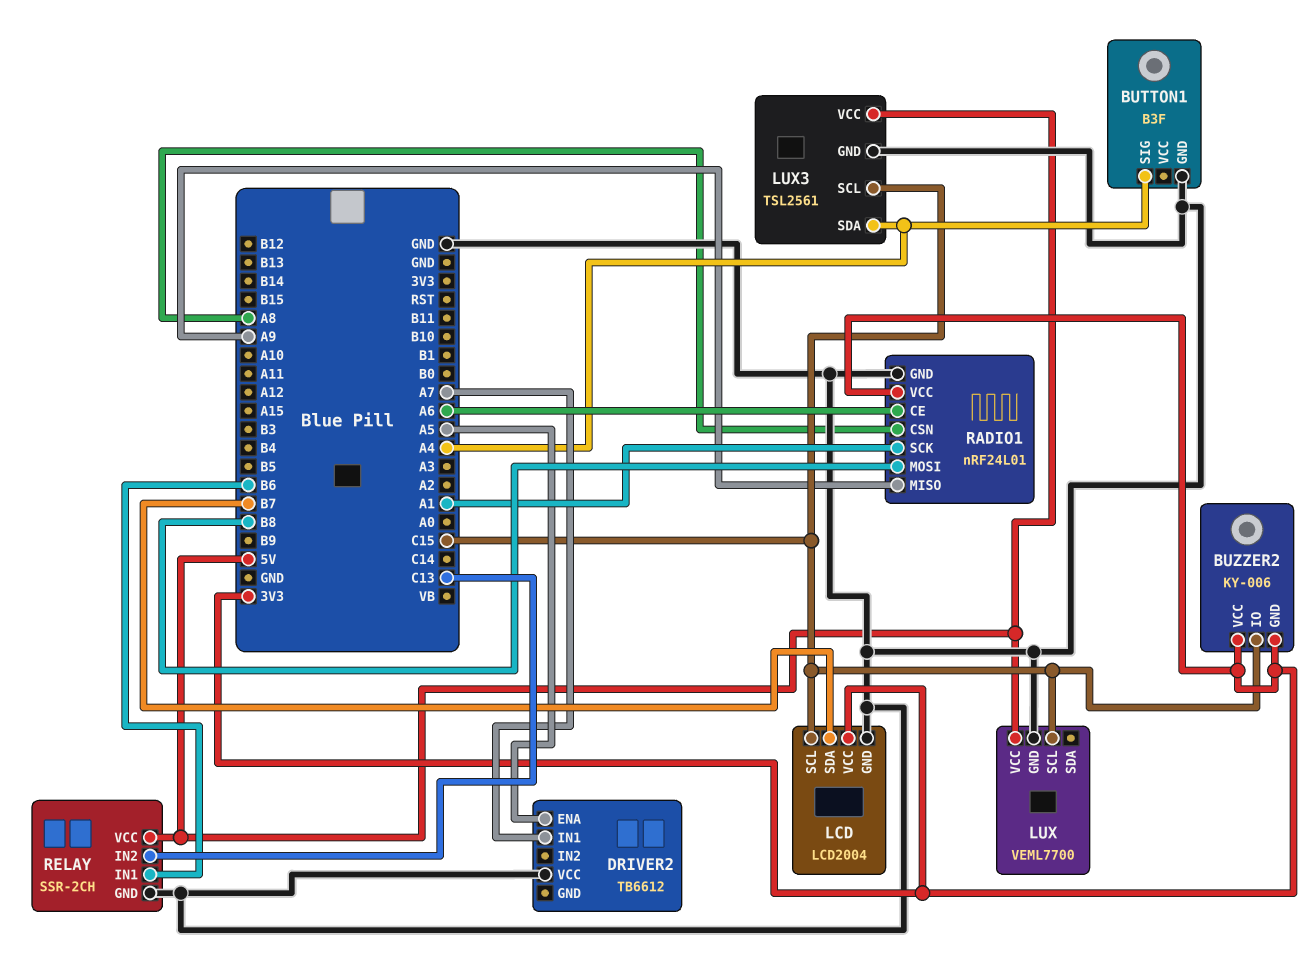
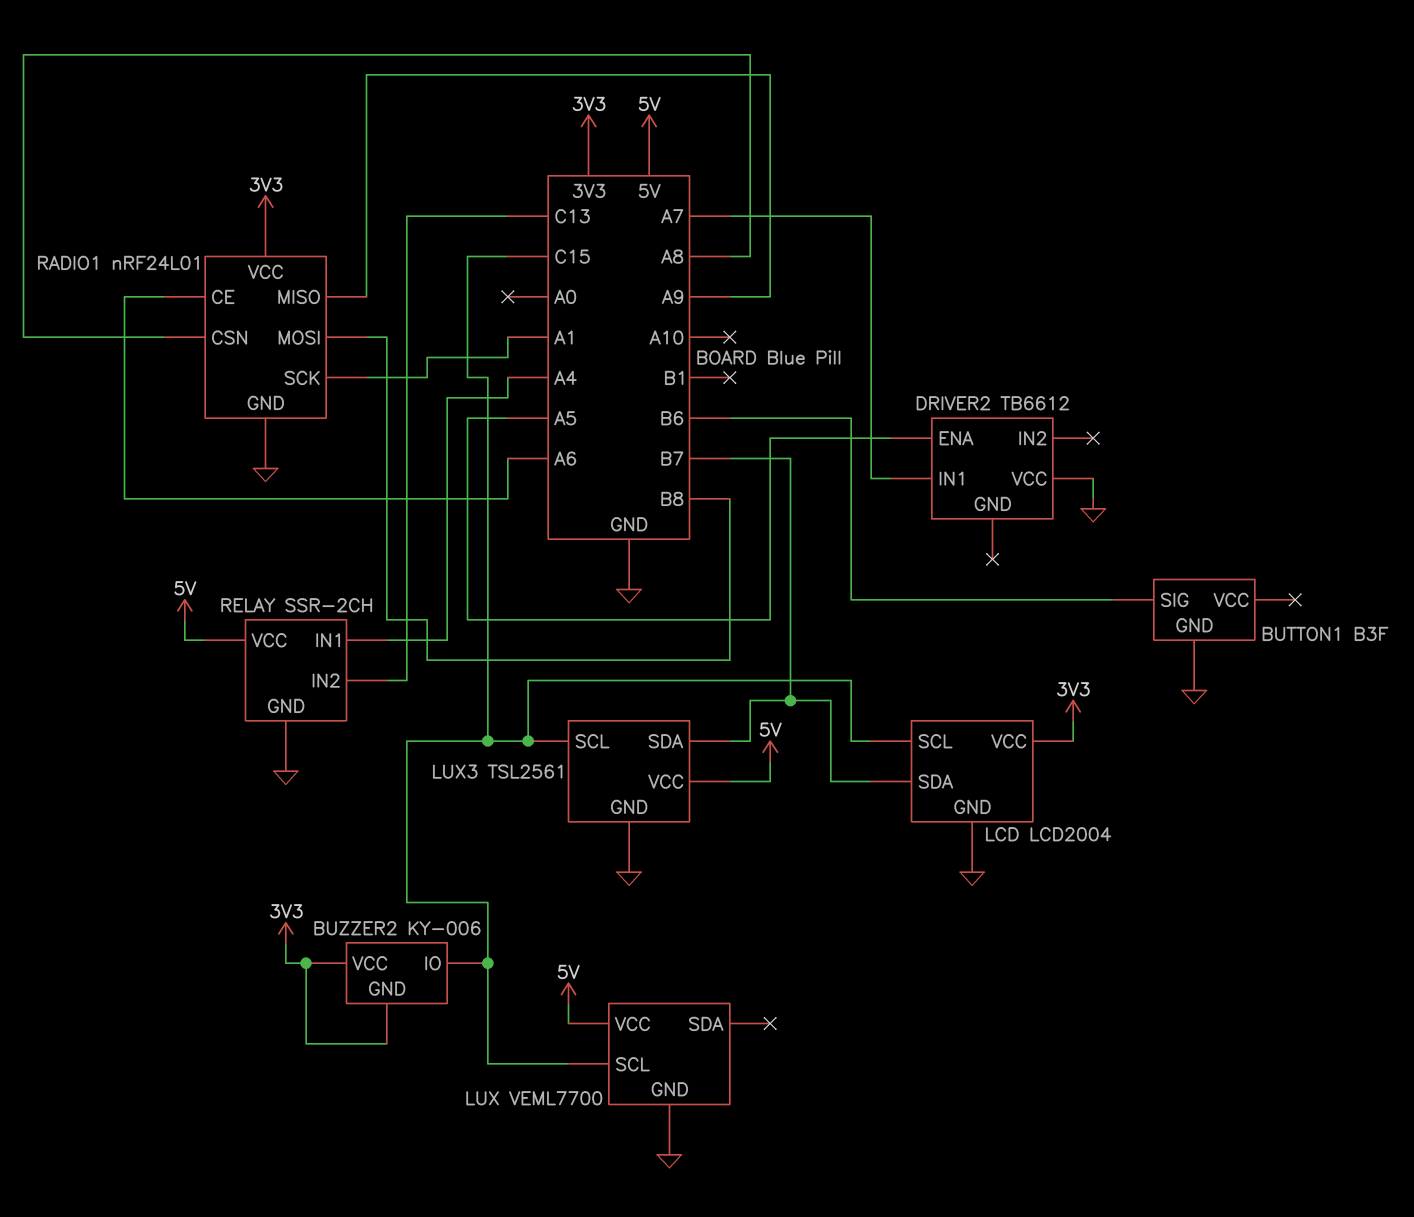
BUTTON1 pin SIG: A4 -> B6
LUX3 pin SDA: A4 -> B7
RELAY pin IN1: B6 -> A4

